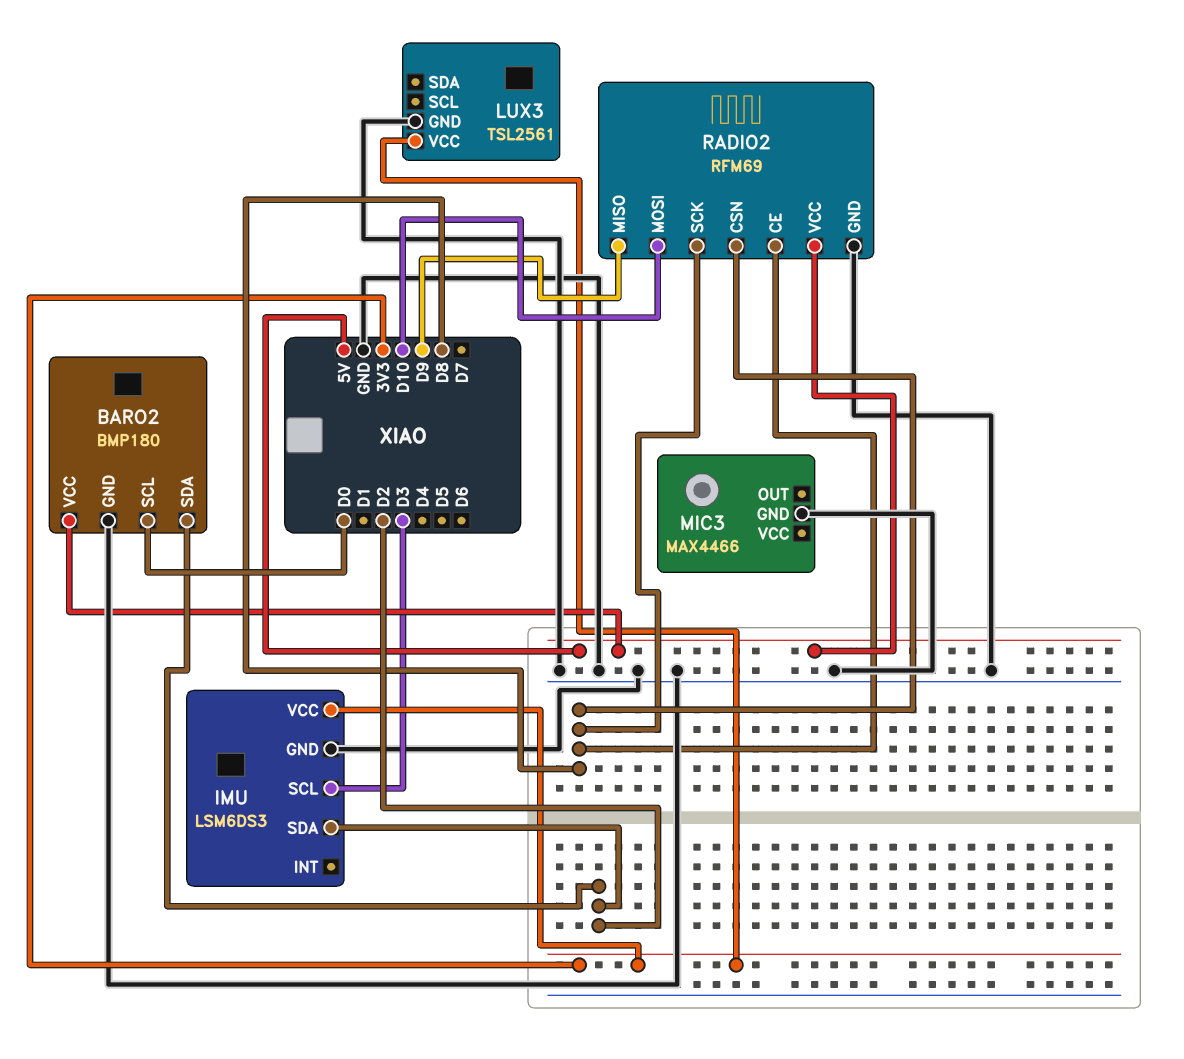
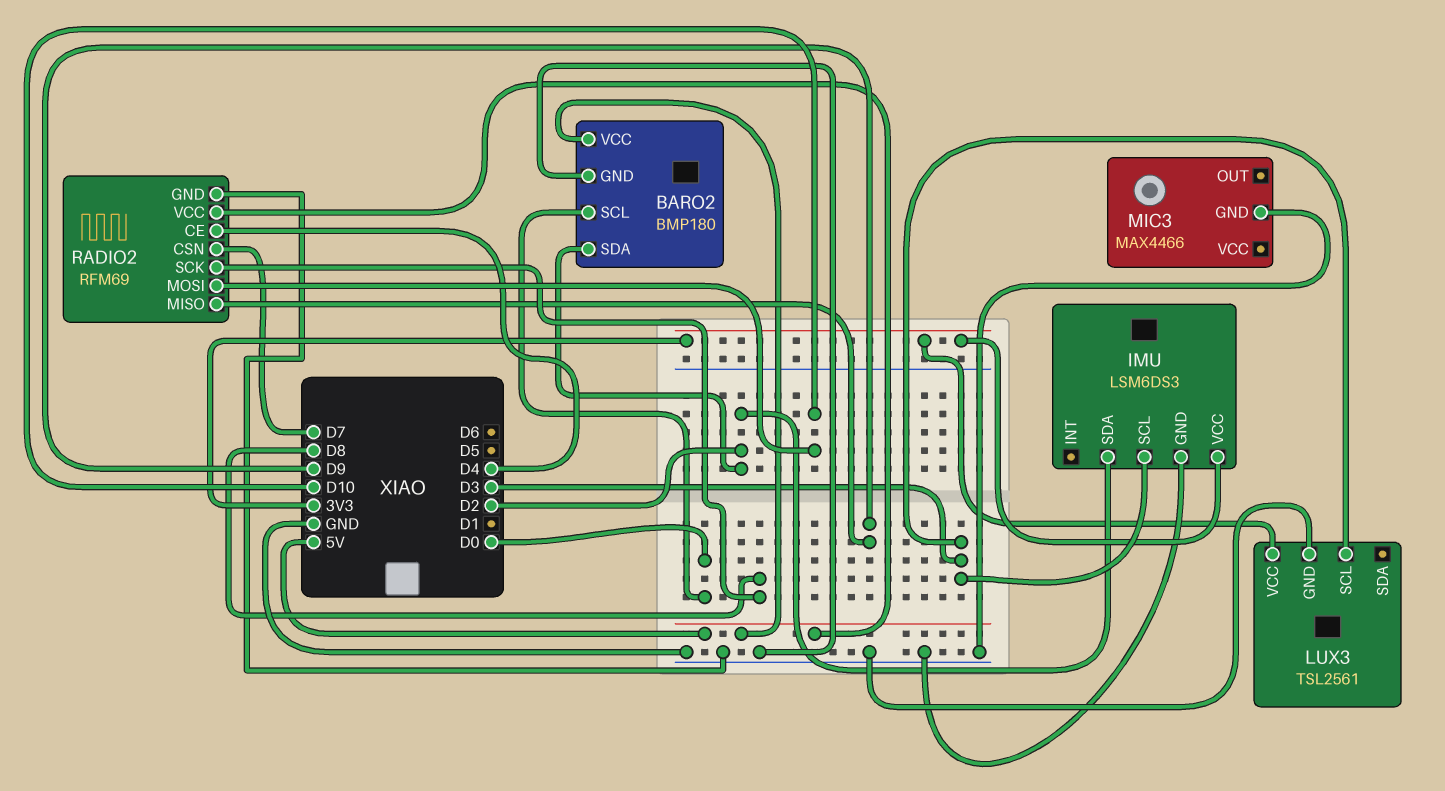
LUX3 pin SCL: none -> D3
RADIO2 pin CE: D8 -> D4
RADIO2 pin CSN: D8 -> D7

